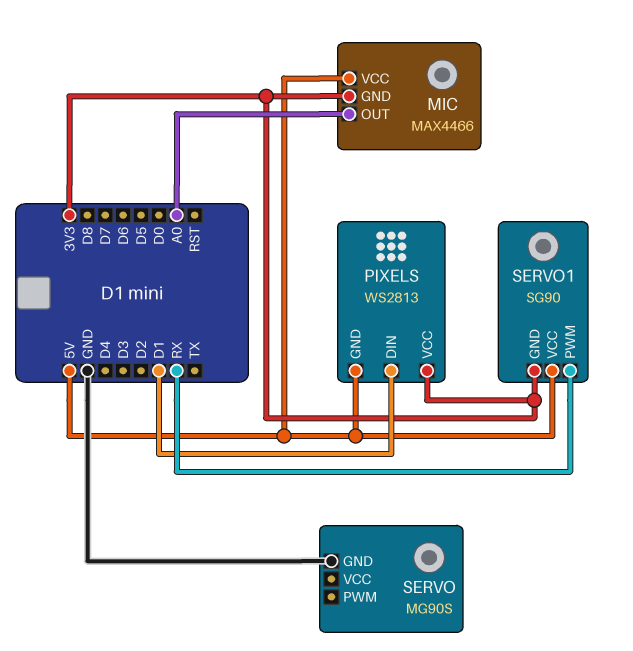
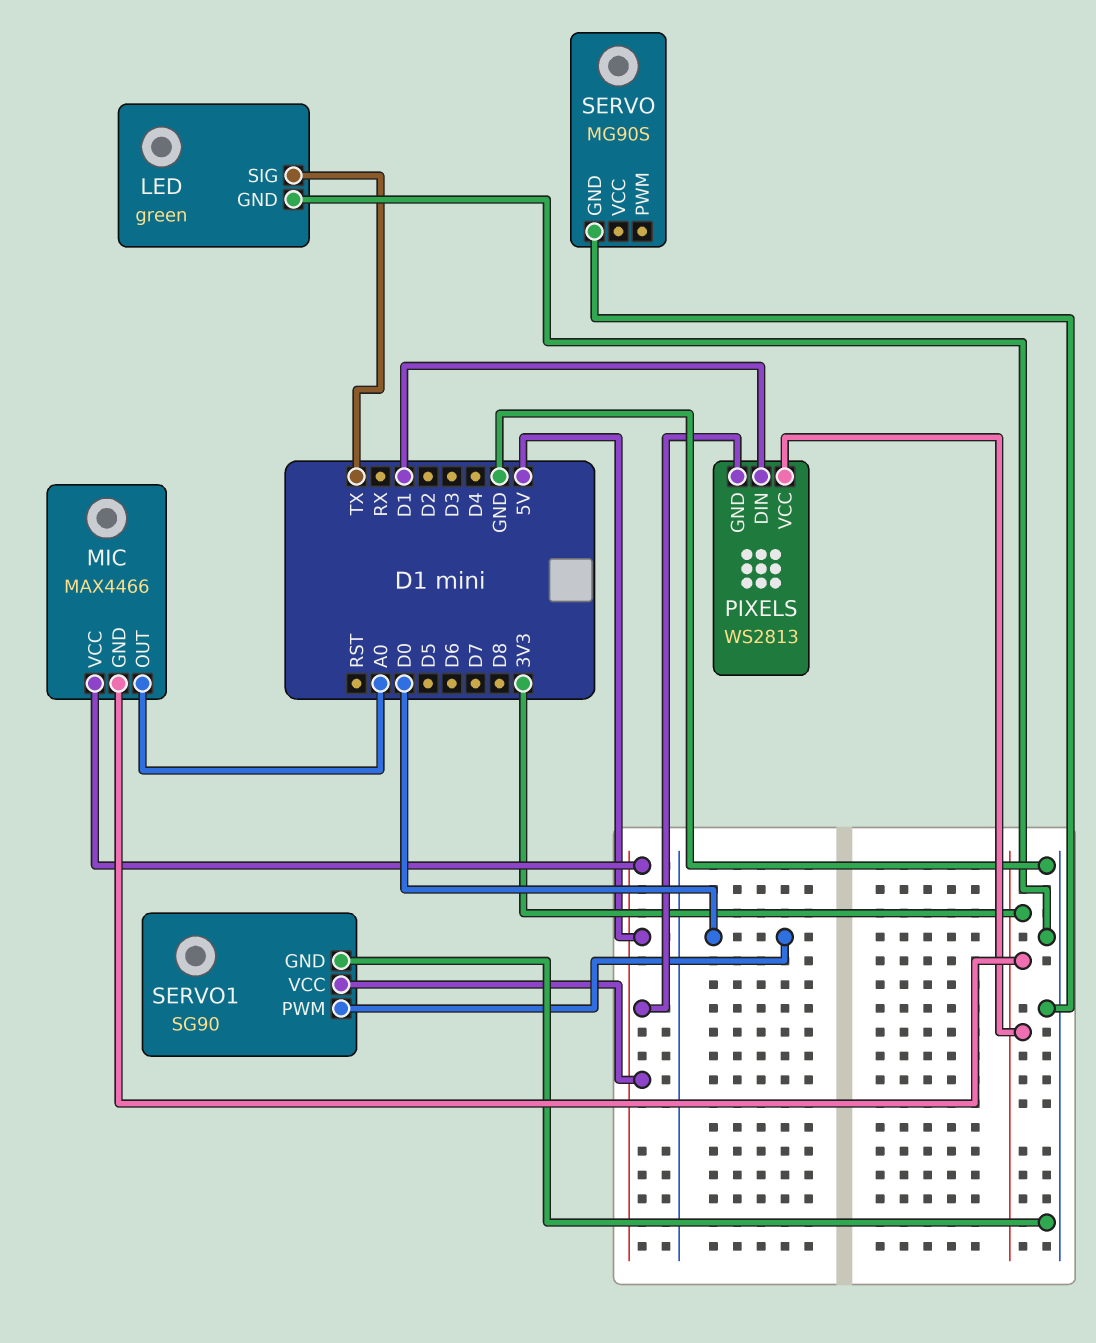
LED: none -> green
LED pin GND: none -> GND
LED pin SIG: none -> TX
SERVO1 pin GND: 3V3 -> GND
SERVO1 pin PWM: RX -> D0

